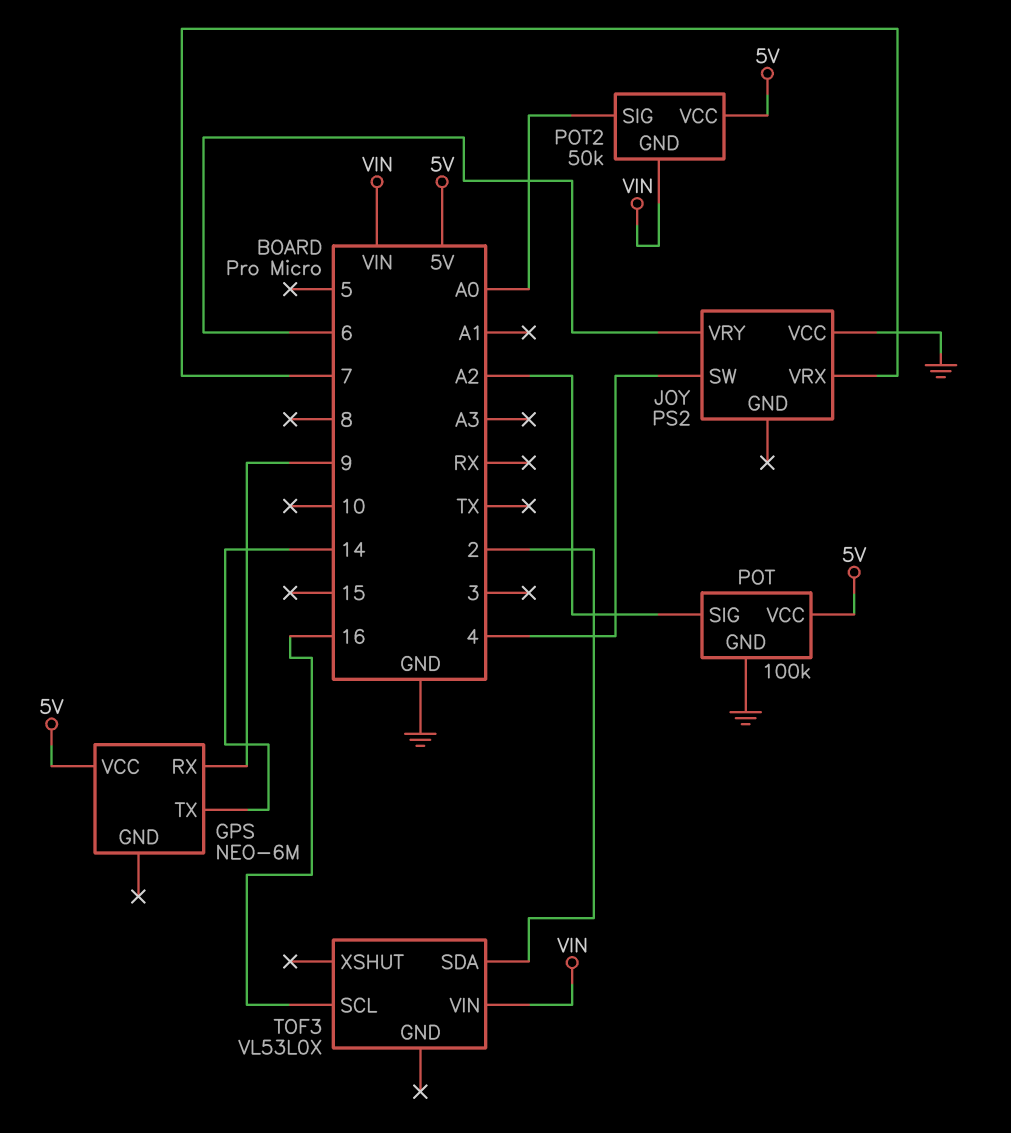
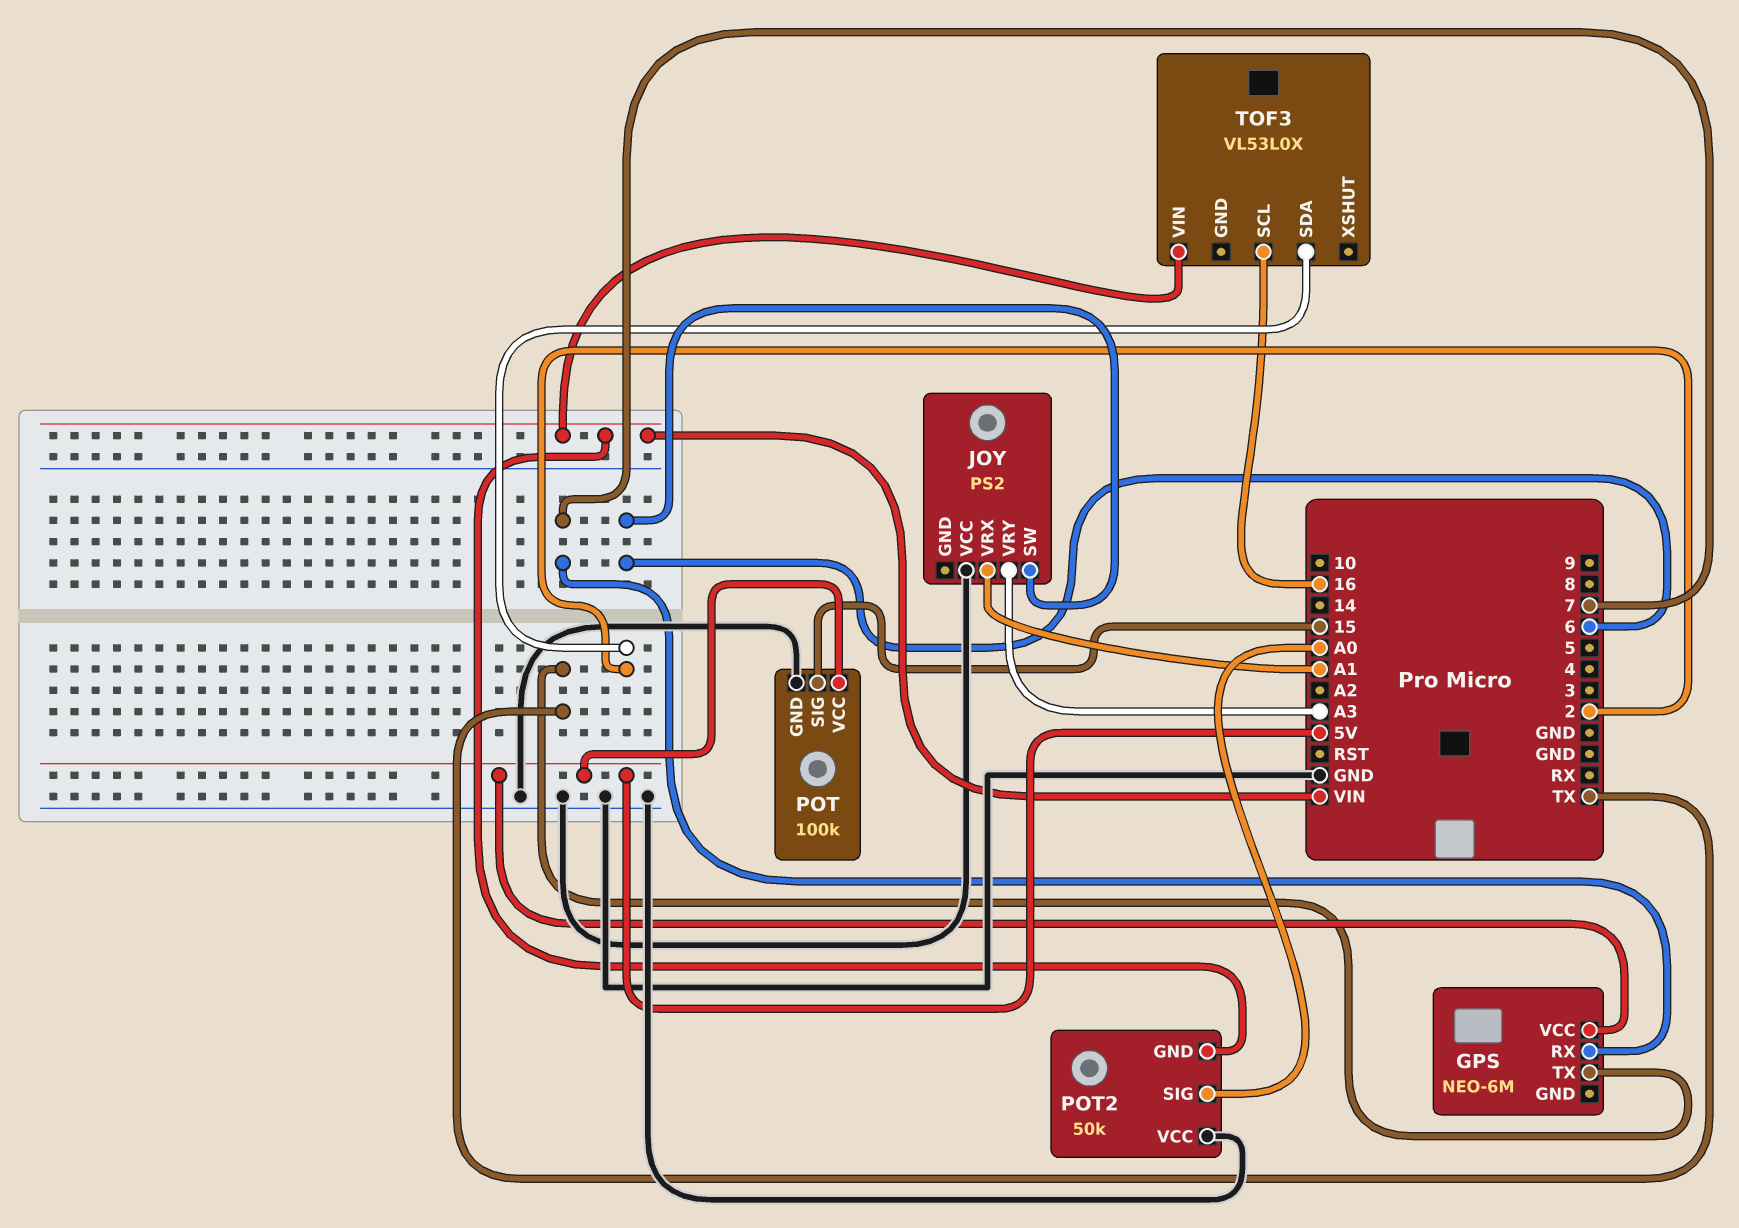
GPS pin RX: 9 -> 7
GPS pin TX: 14 -> TX
JOY pin SW: 4 -> 6
JOY pin VRX: 7 -> A1
JOY pin VRY: 6 -> A3
POT pin SIG: A2 -> 15
POT2 pin VCC: 5V -> GND

